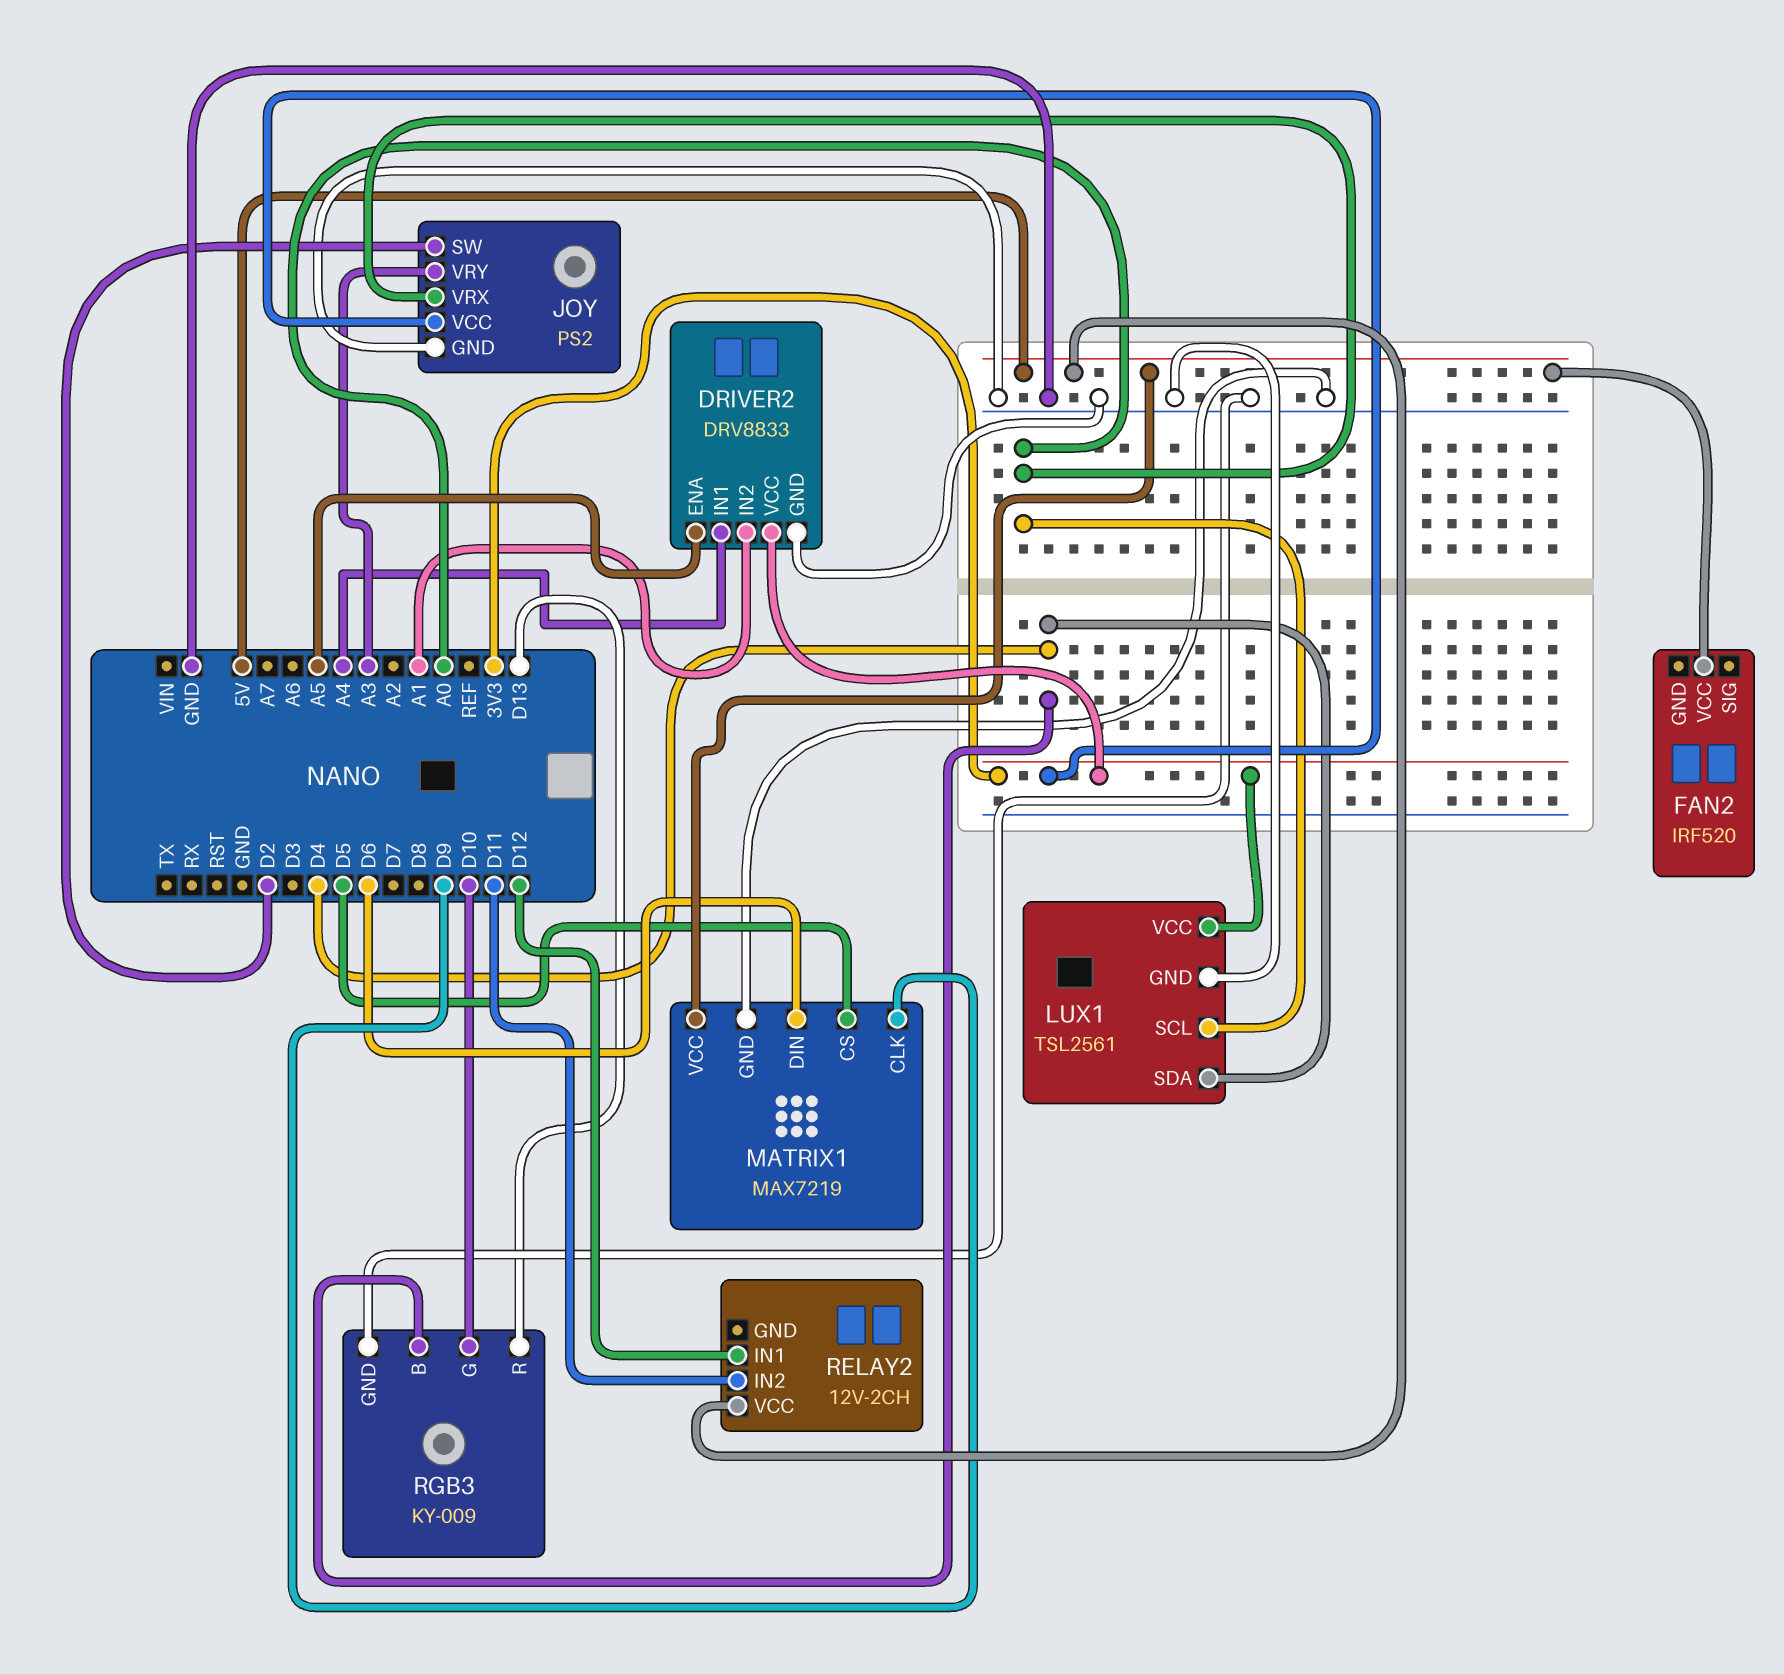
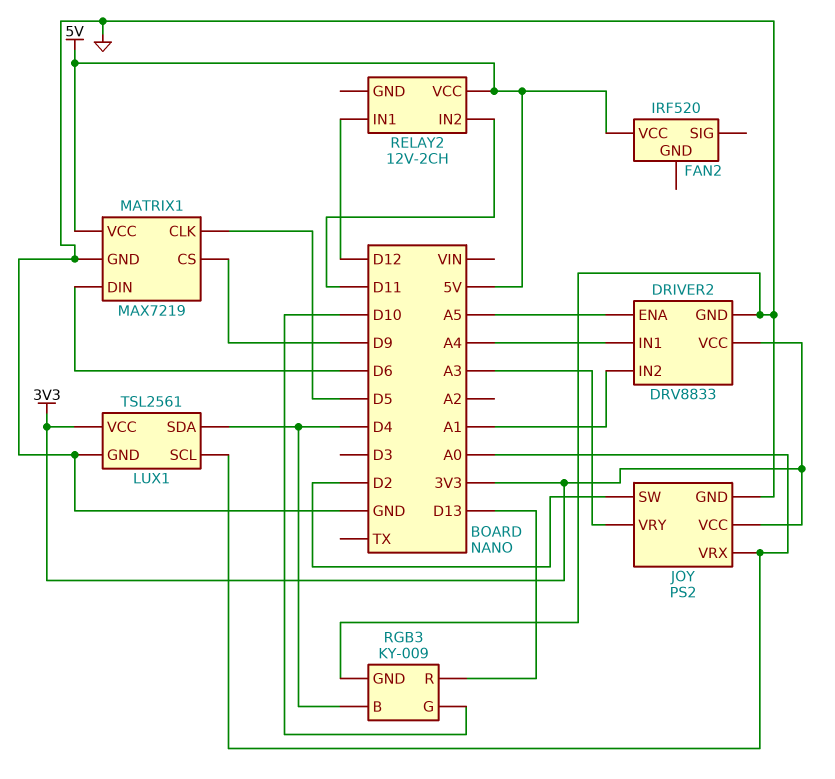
MATRIX1 pin CLK: D9 -> D5
MATRIX1 pin CS: D5 -> D9

